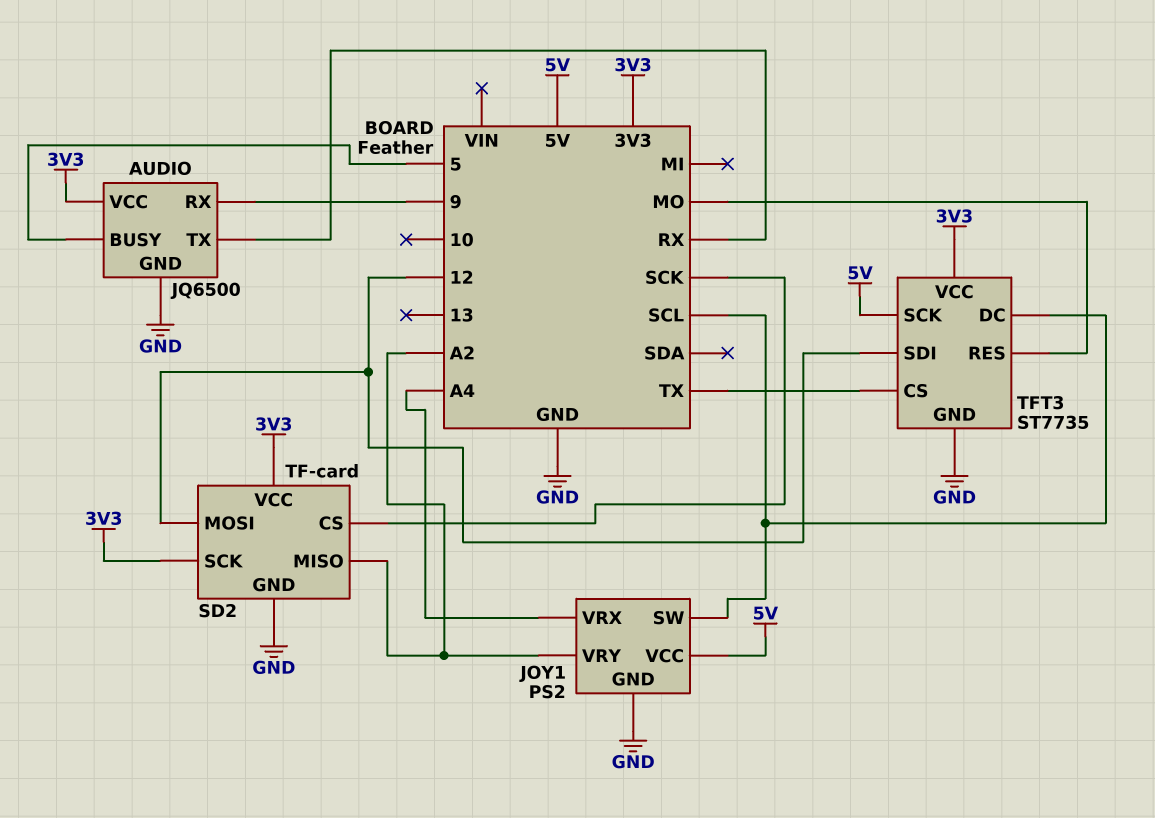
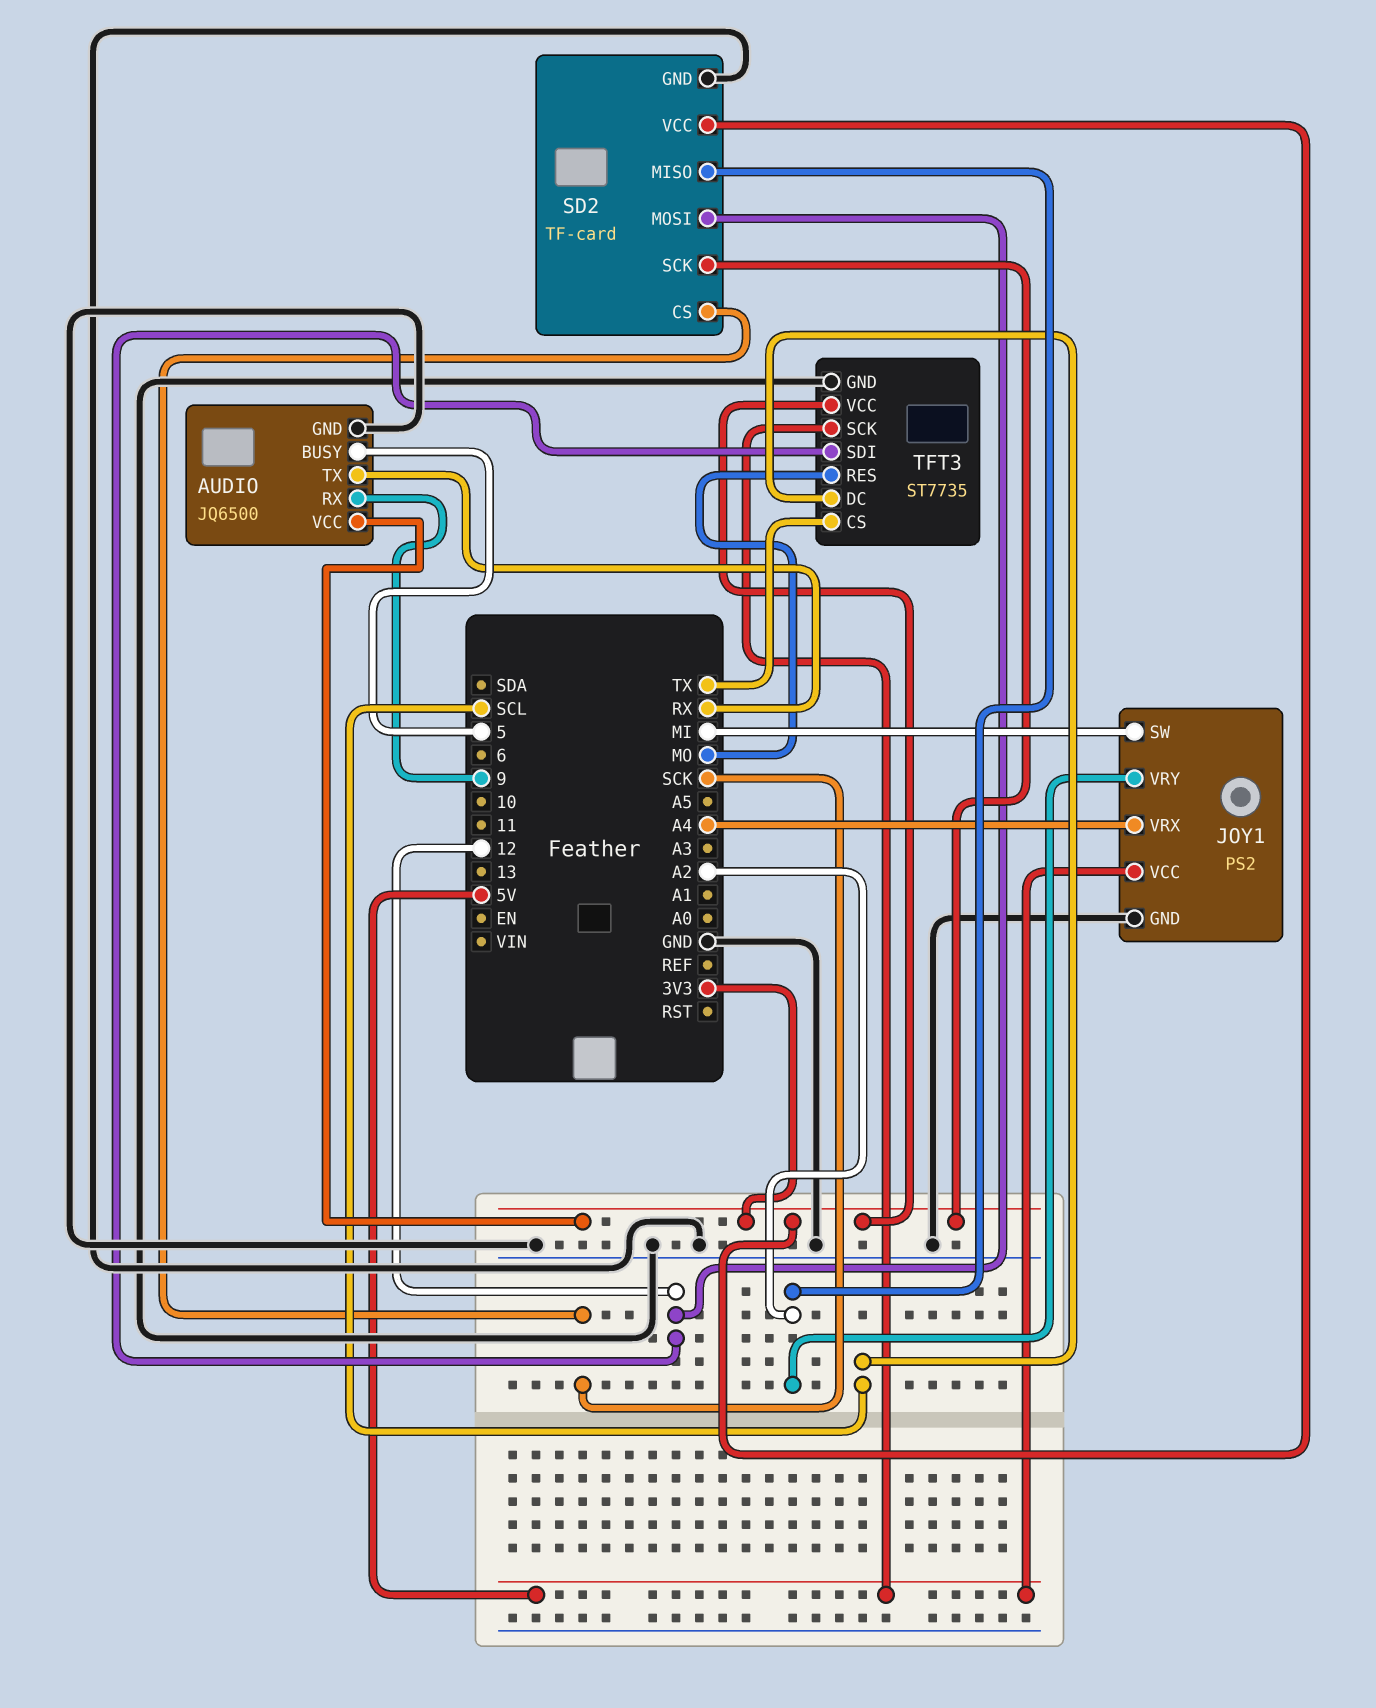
JOY1 pin SW: SCL -> MI

